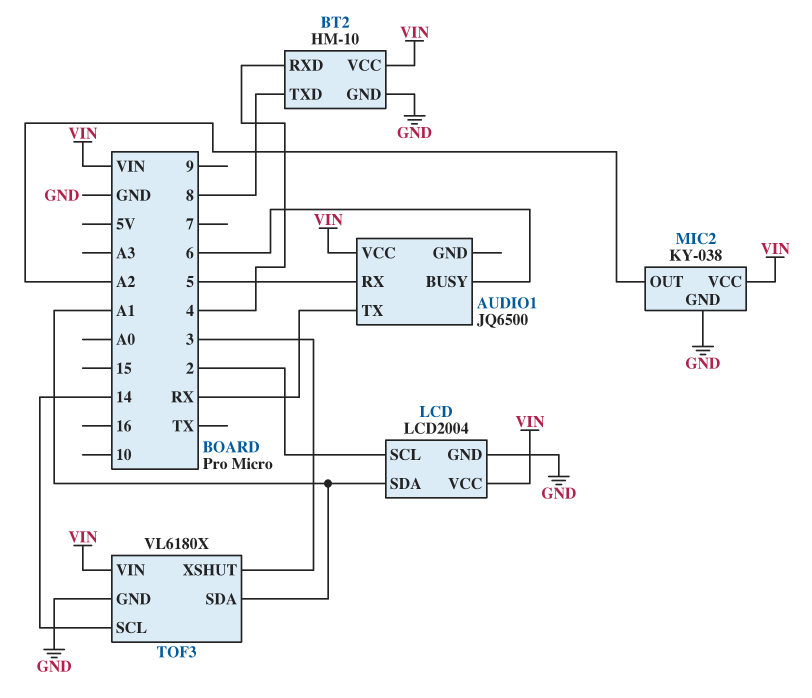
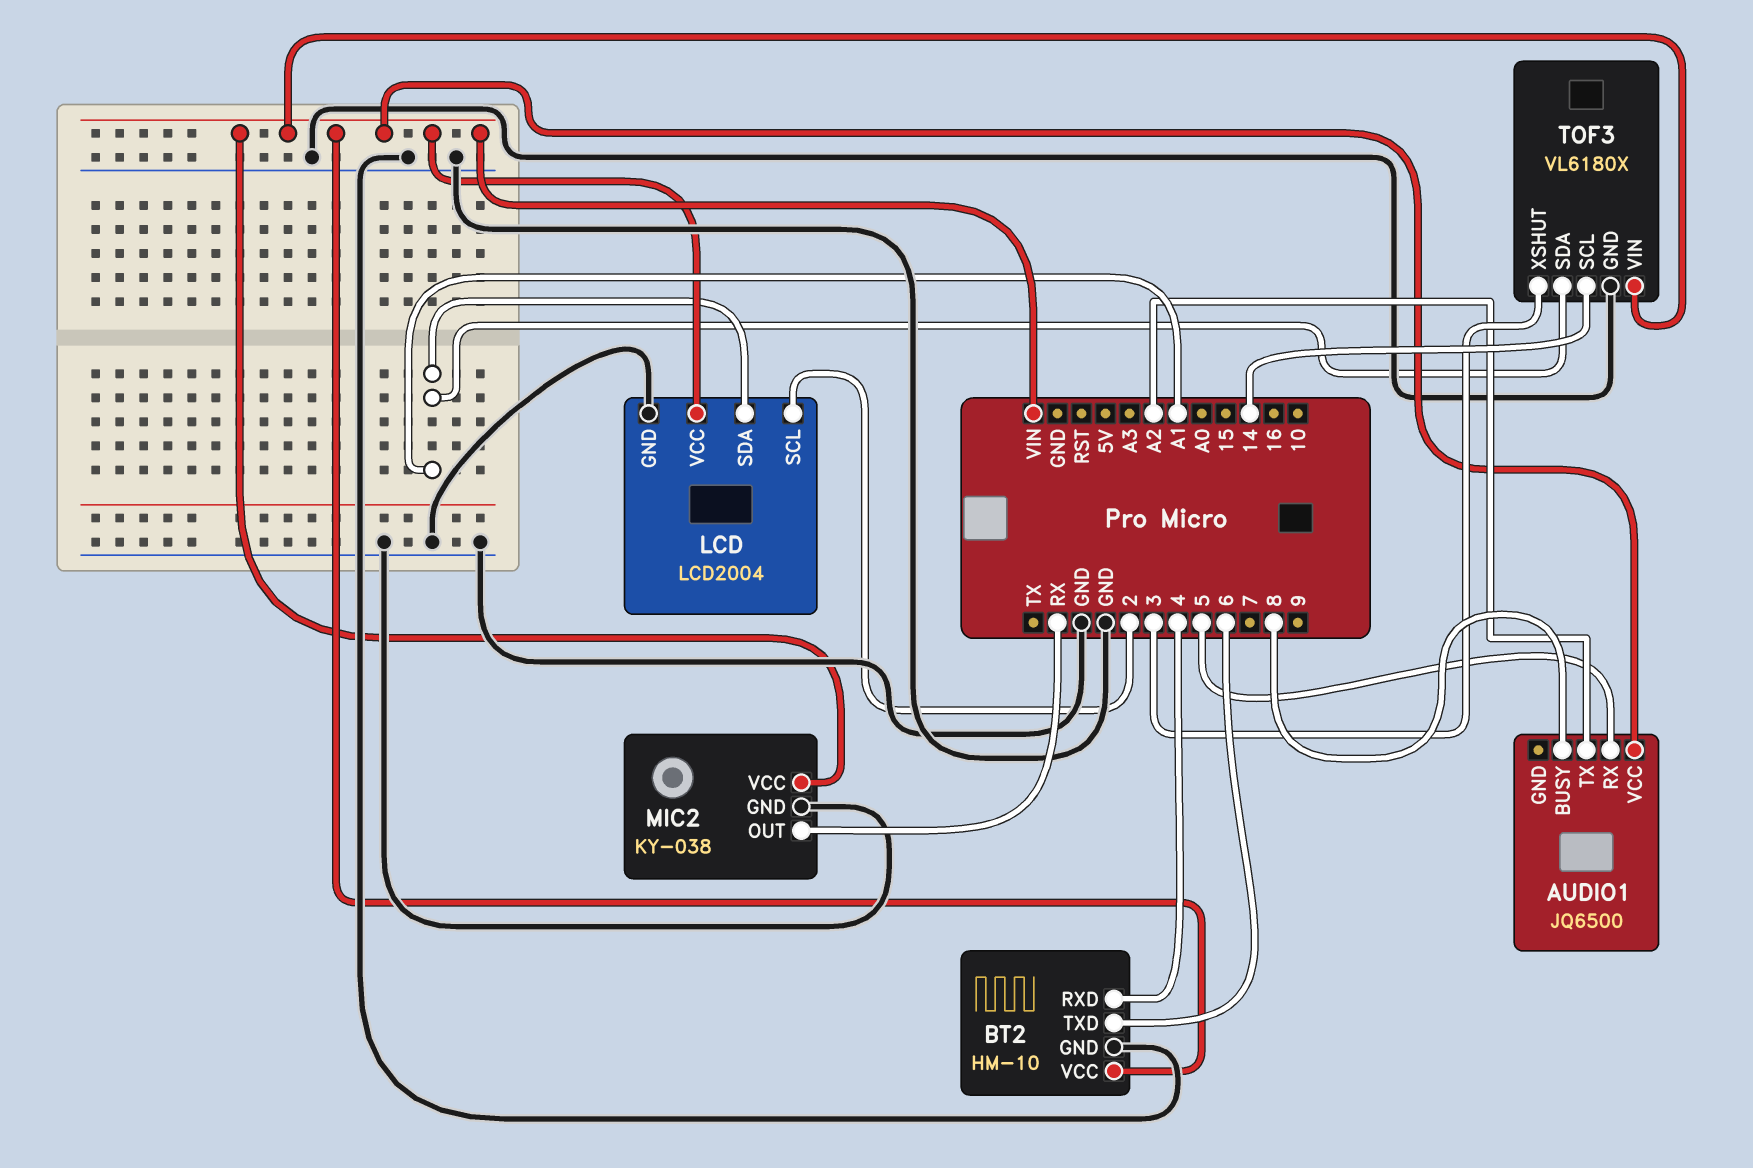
AUDIO1 pin BUSY: 6 -> 8
AUDIO1 pin TX: RX -> A2
BT2 pin TXD: 8 -> 6
MIC2 pin OUT: A2 -> RX

